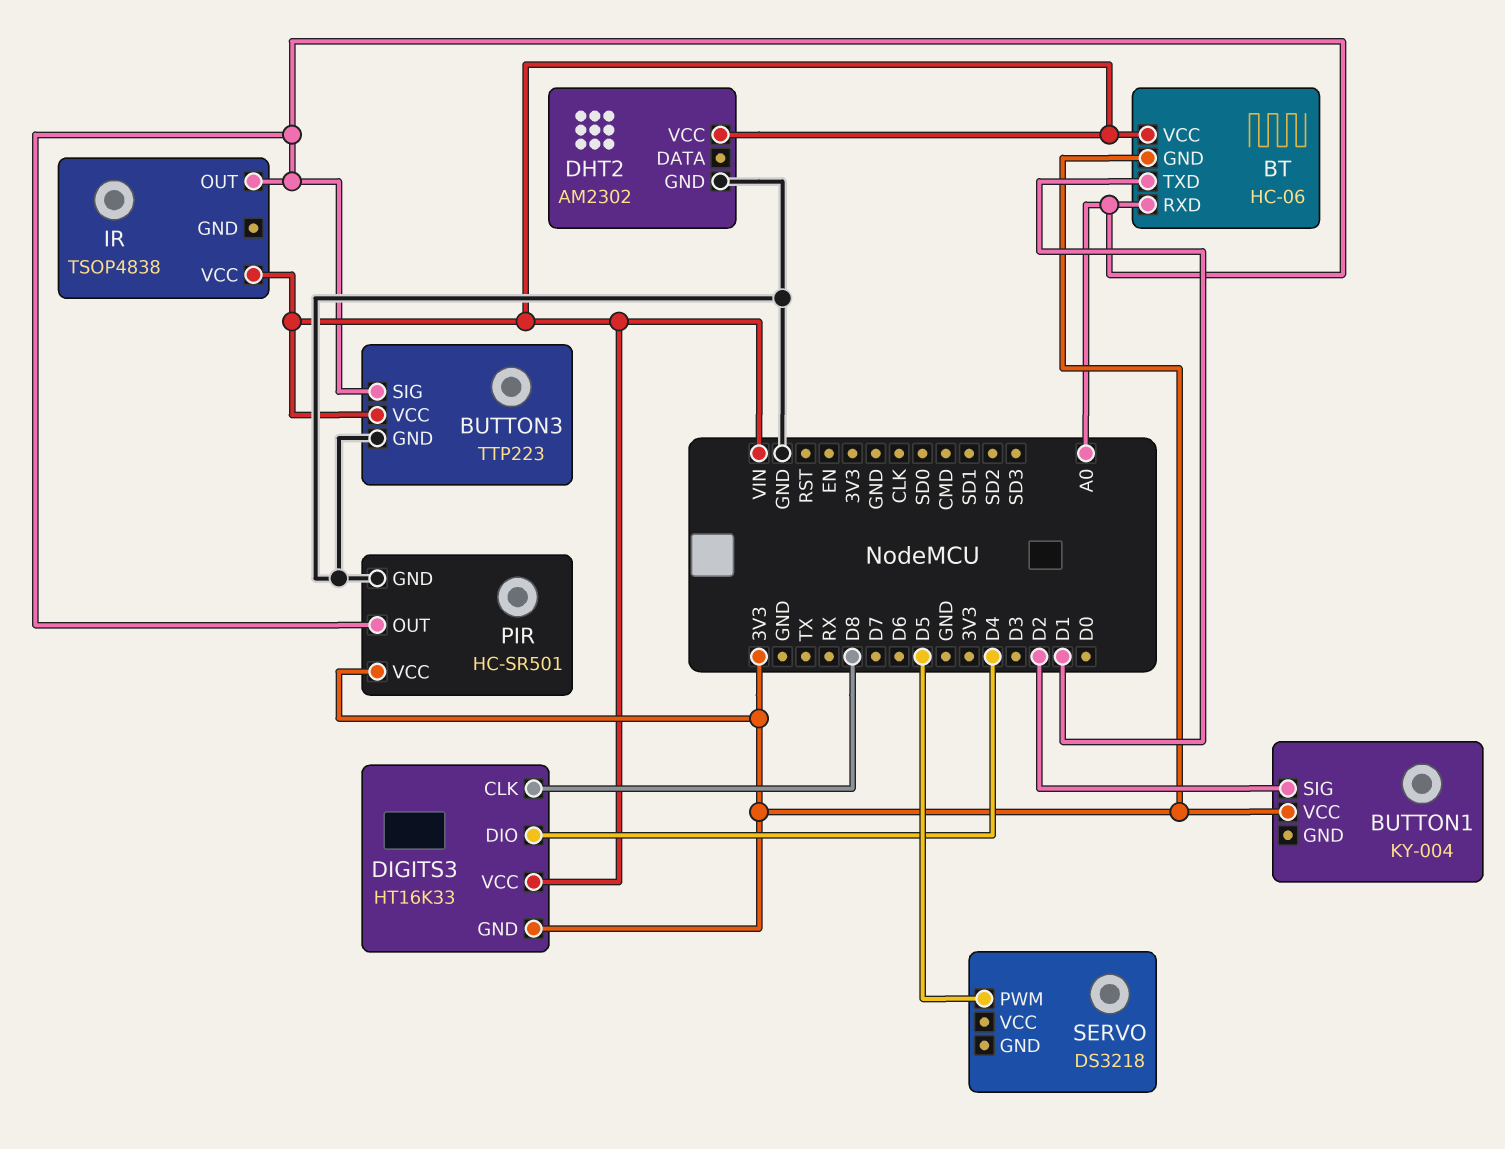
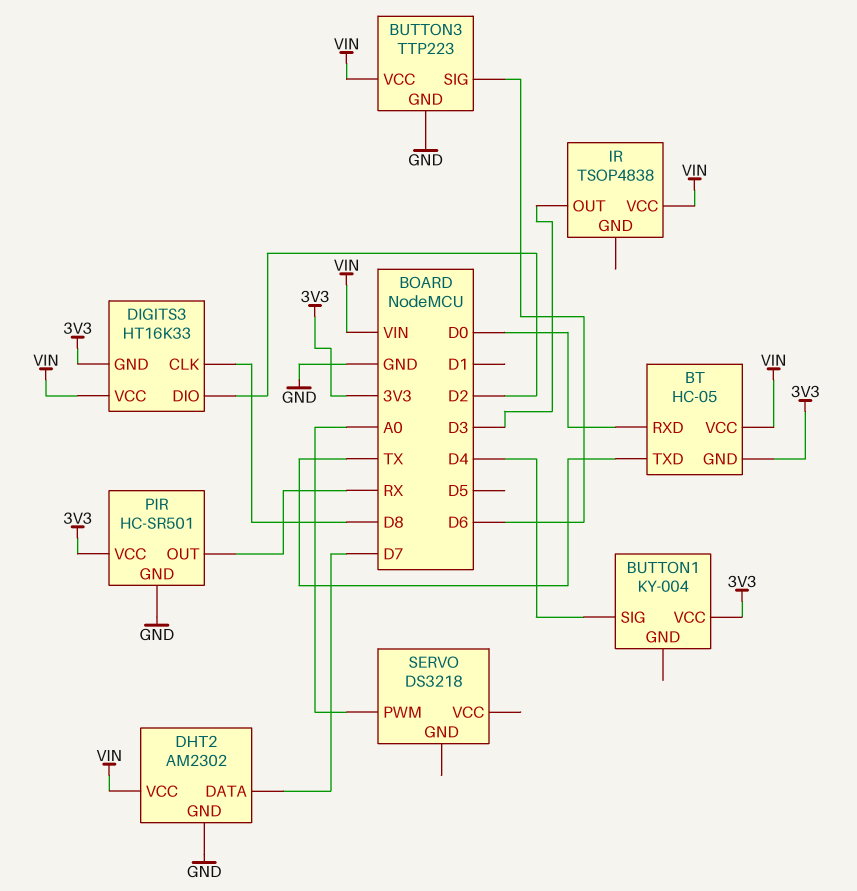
BT: HC-06 -> HC-05
BT pin RXD: A0 -> D0
BT pin TXD: D1 -> TX
BUTTON1 pin SIG: D2 -> D4
BUTTON3 pin SIG: A0 -> D6
DHT2 pin DATA: none -> D7
DIGITS3 pin DIO: D4 -> D2
IR pin OUT: A0 -> D3
PIR pin OUT: A0 -> RX
SERVO pin PWM: D5 -> A0

